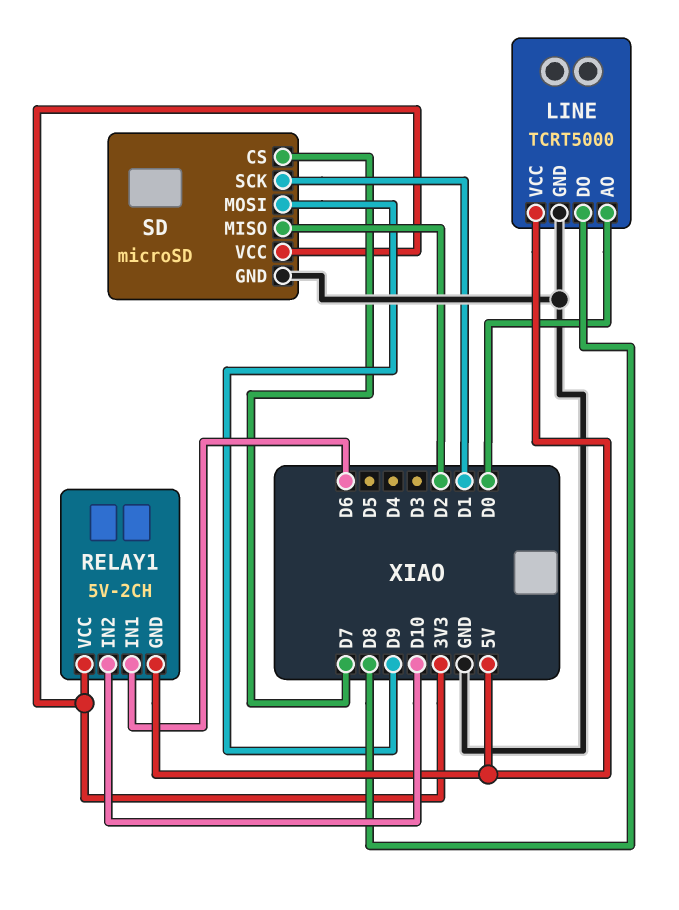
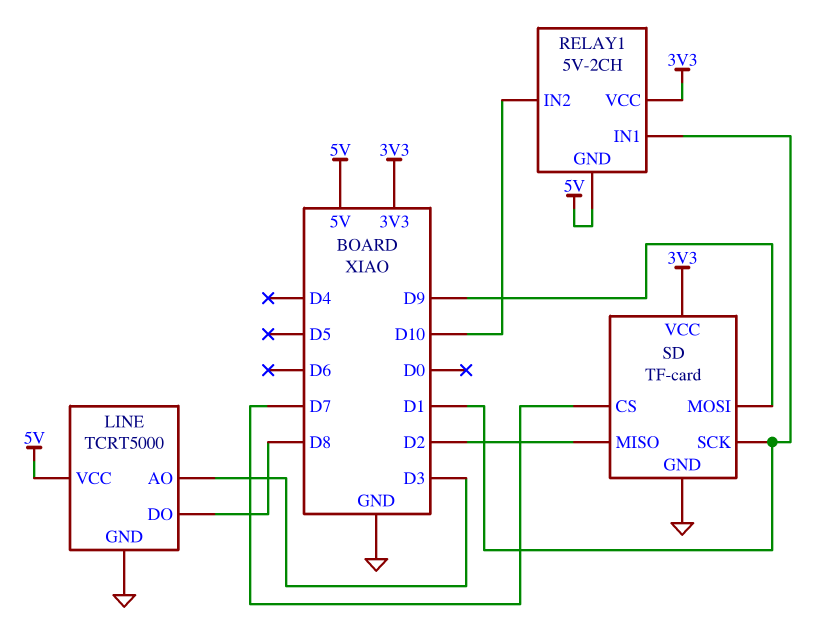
LINE pin AO: D0 -> D3
RELAY1 pin IN1: D6 -> D1
SD: microSD -> TF-card

